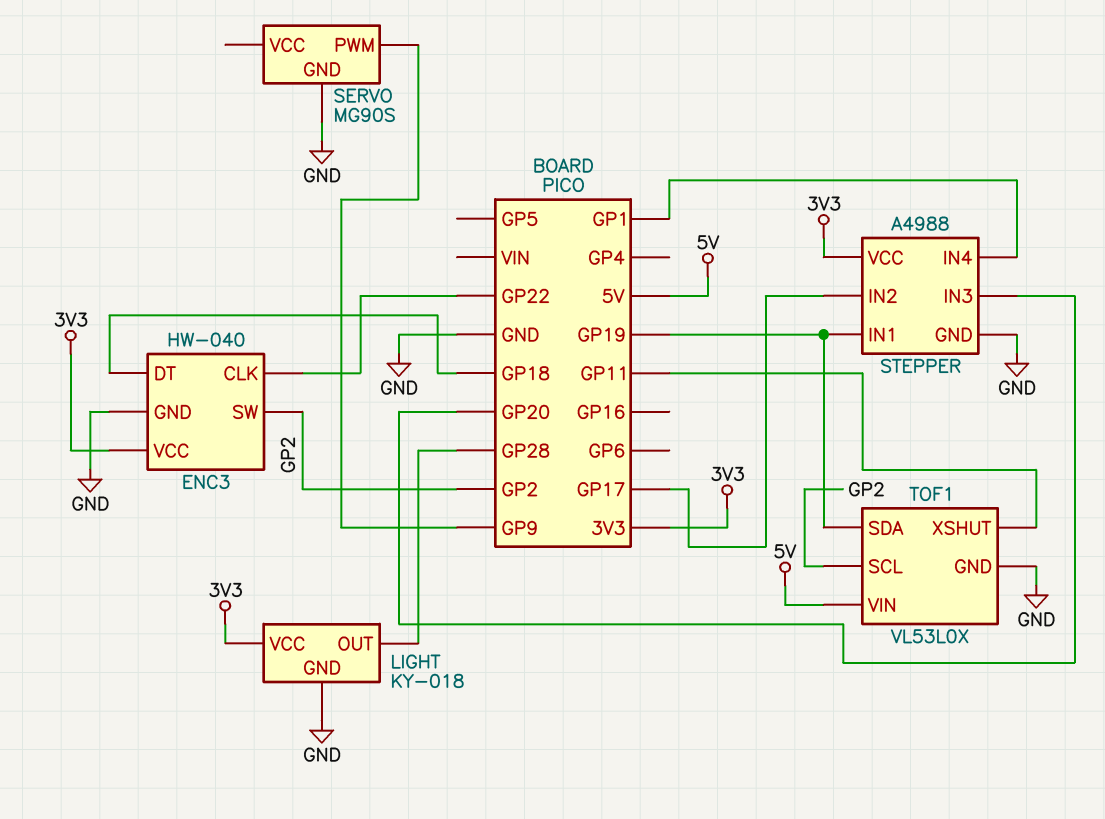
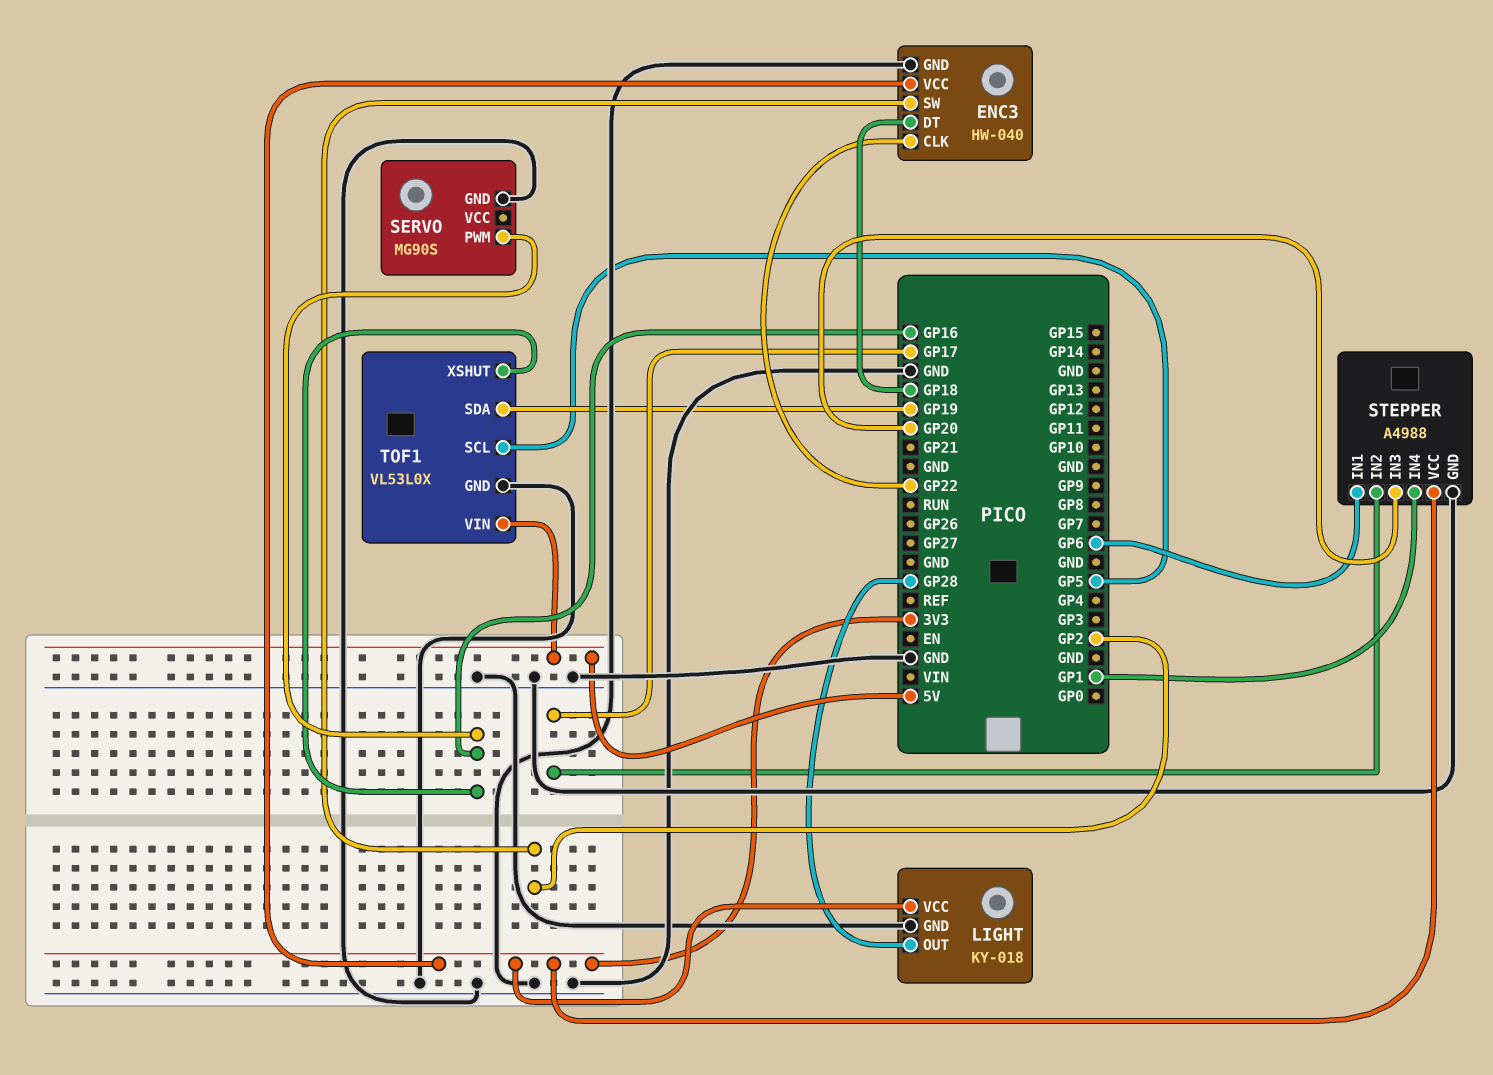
SERVO pin PWM: GP9 -> GP16
STEPPER pin IN1: GP19 -> GP6
TOF1 pin SCL: GP2 -> GP5
TOF1 pin XSHUT: GP11 -> GP16

